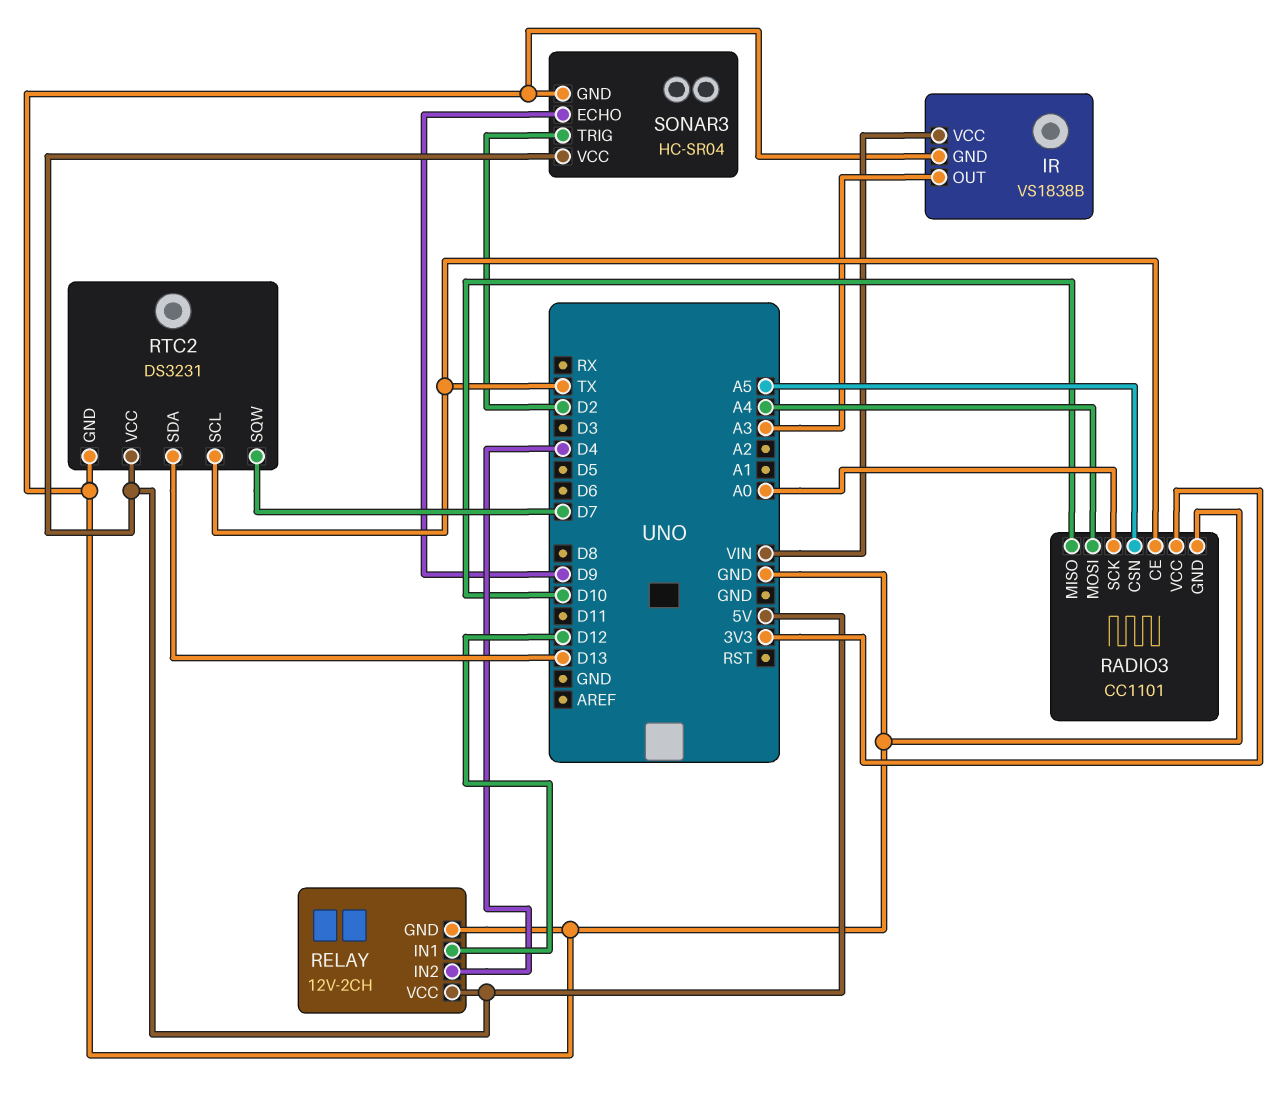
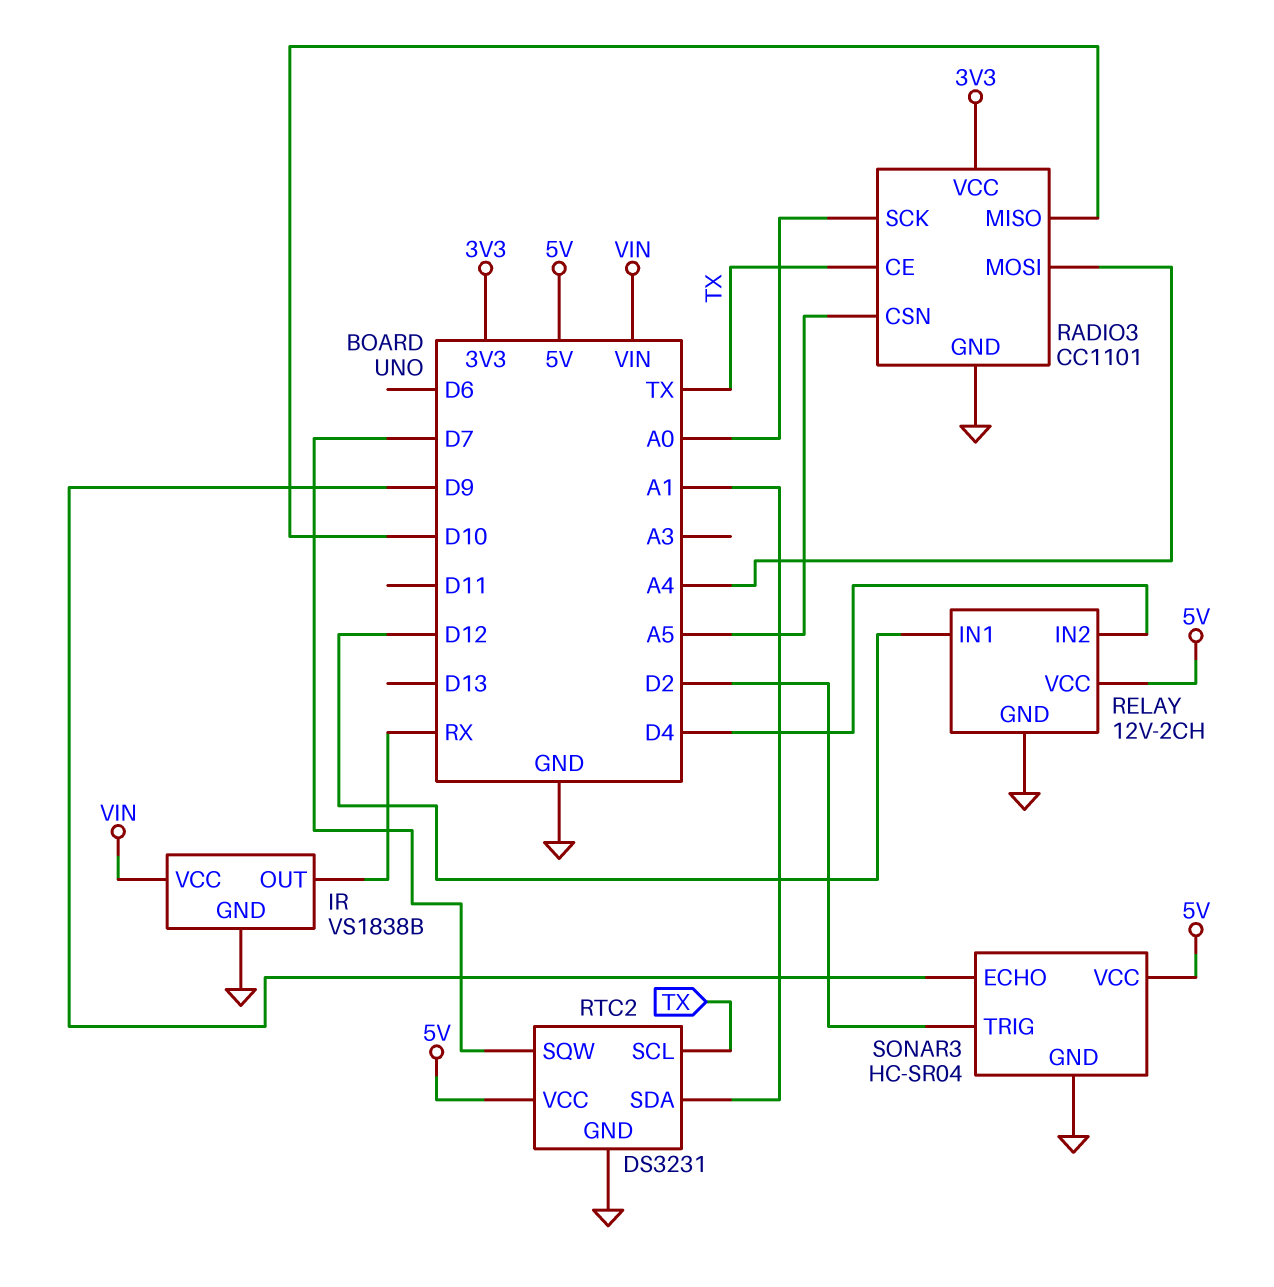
IR pin OUT: A3 -> RX
RTC2 pin SDA: D13 -> A1

